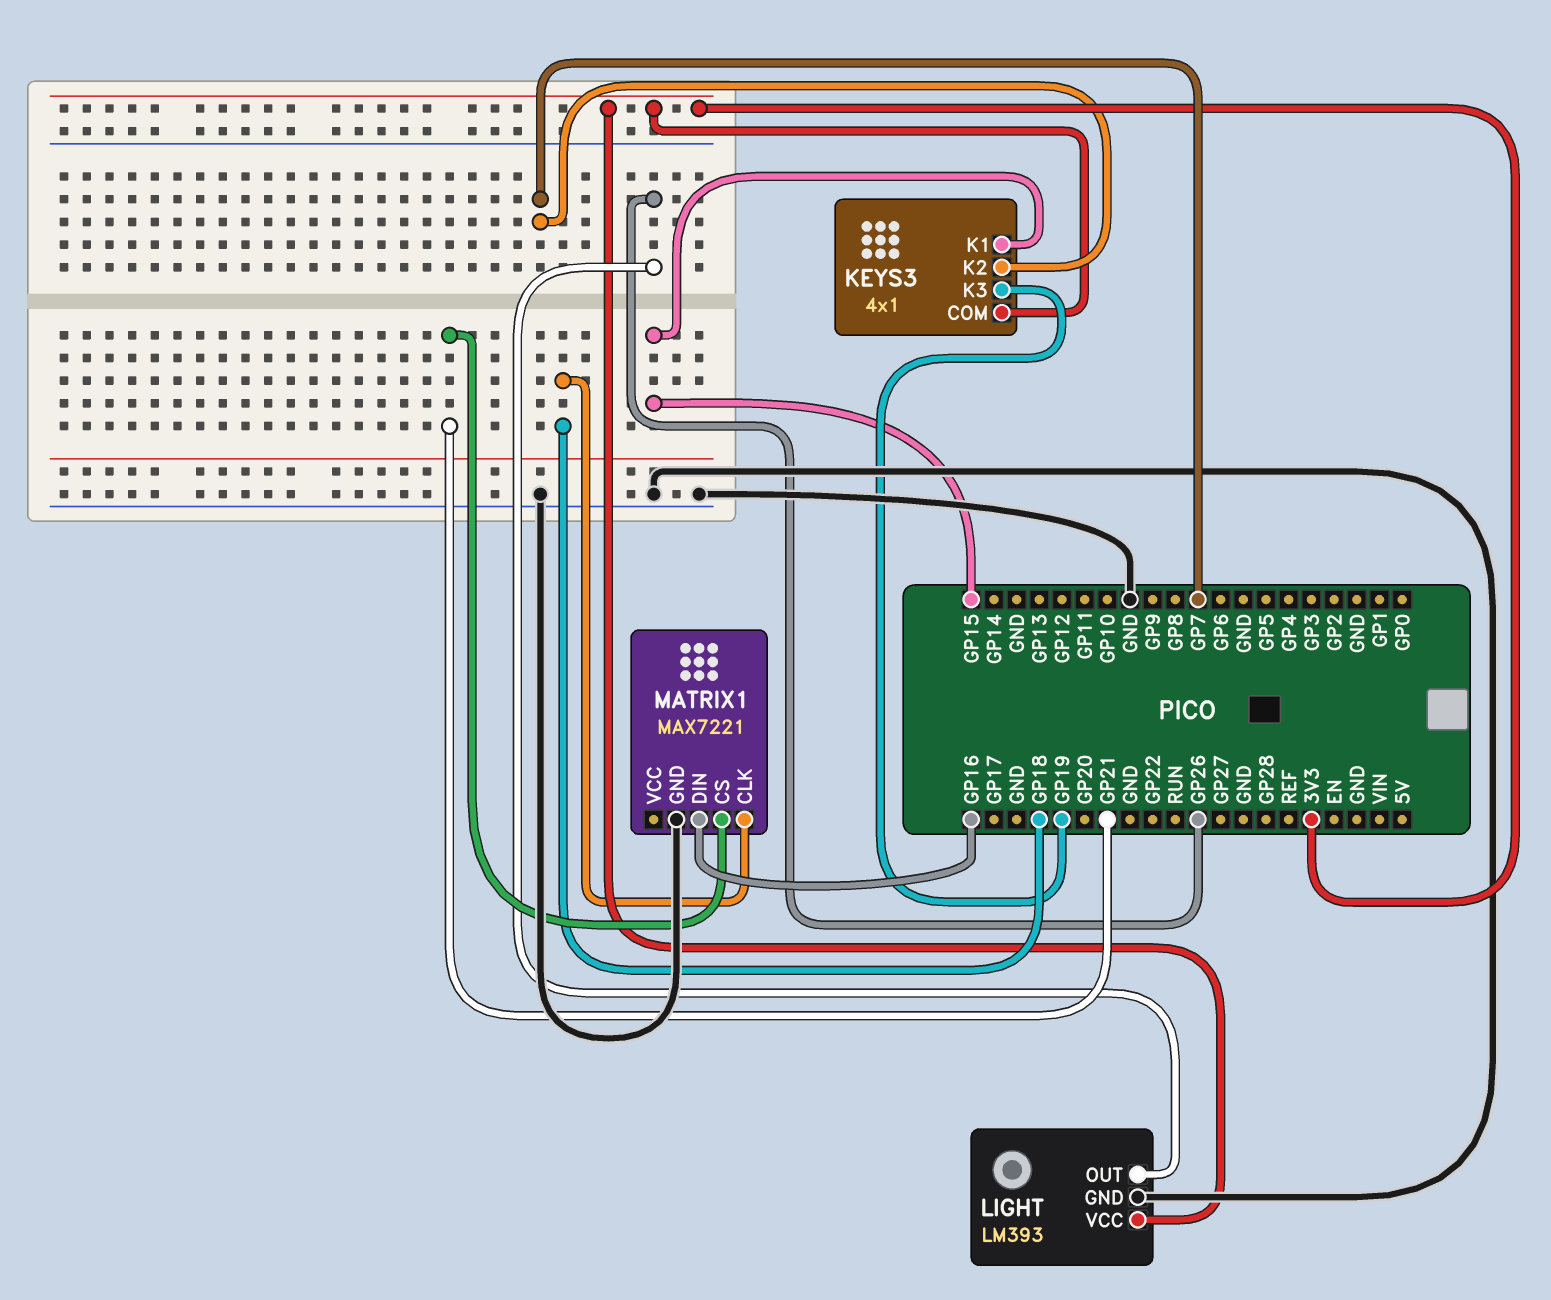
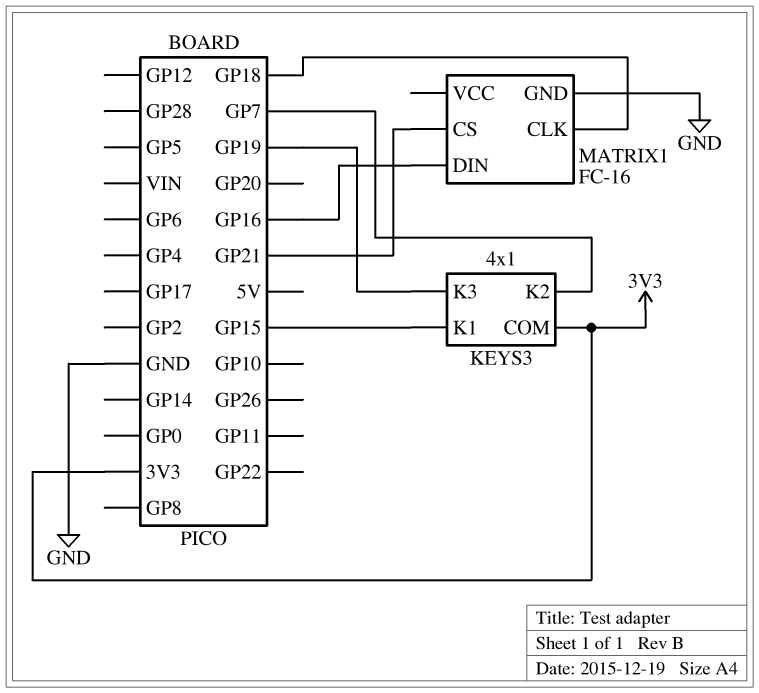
LIGHT: LM393 -> none
LIGHT pin GND: GND -> none
LIGHT pin OUT: GP26 -> none
LIGHT pin VCC: 3V3 -> none
MATRIX1: MAX7221 -> FC-16

